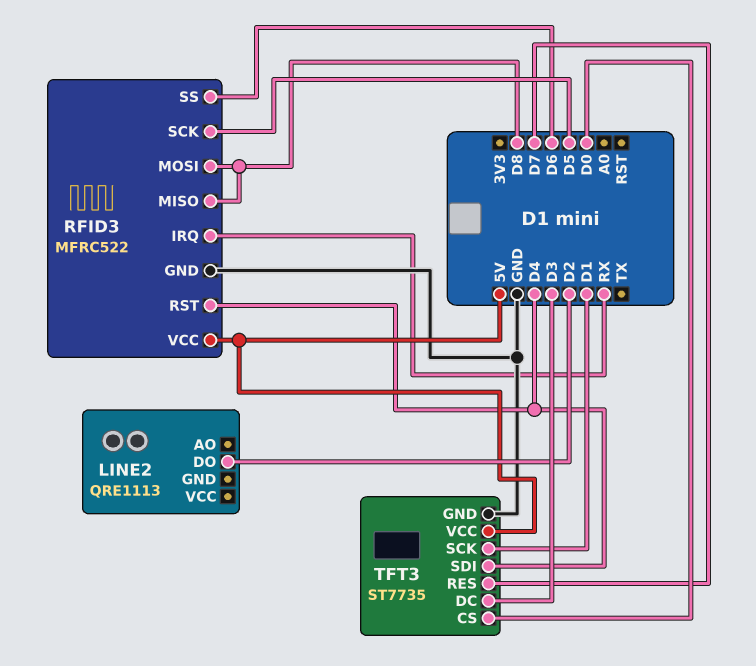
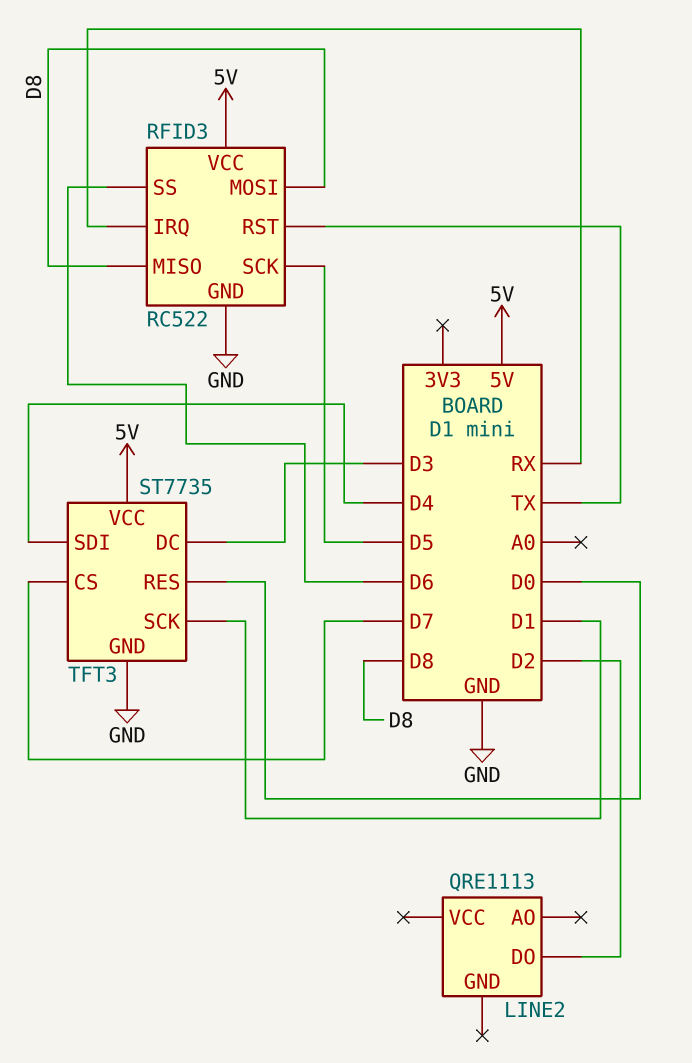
RFID3: MFRC522 -> RC522
RFID3 pin RST: D4 -> TX
TFT3 pin CS: D0 -> D7
TFT3 pin RES: D7 -> D0

